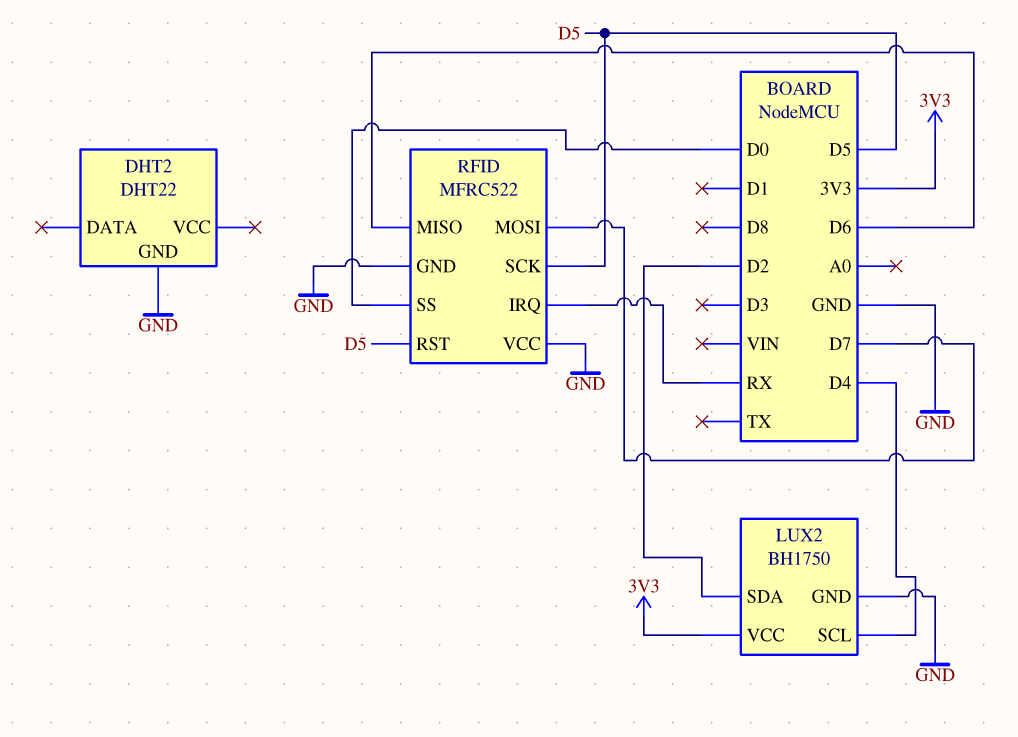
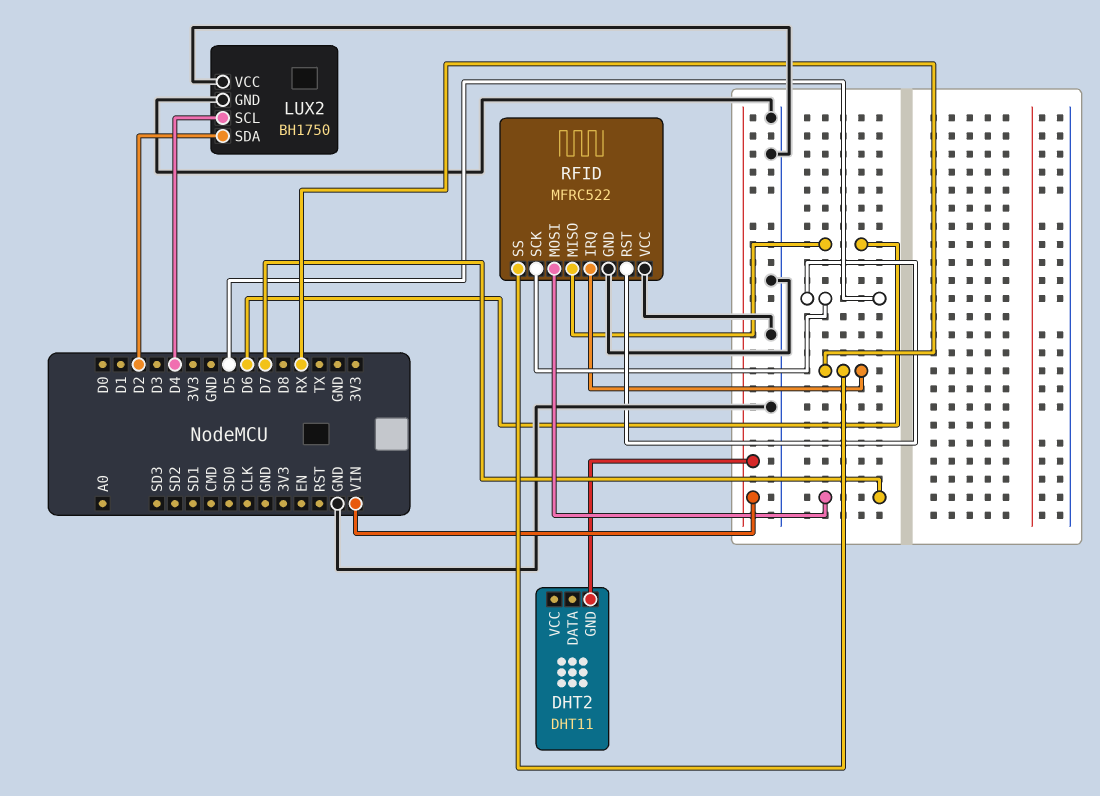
DHT2: DHT22 -> DHT11
DHT2 pin GND: GND -> VIN
LUX2 pin VCC: 3V3 -> GND
RFID pin SS: D0 -> RX

